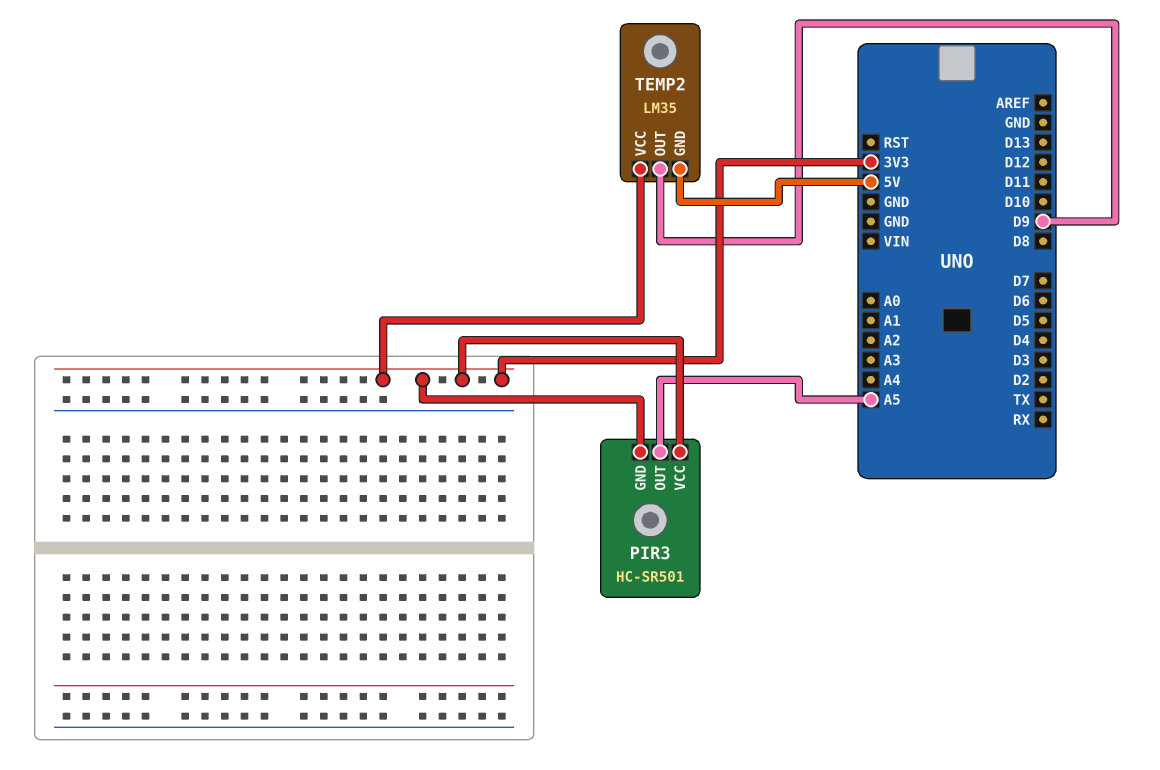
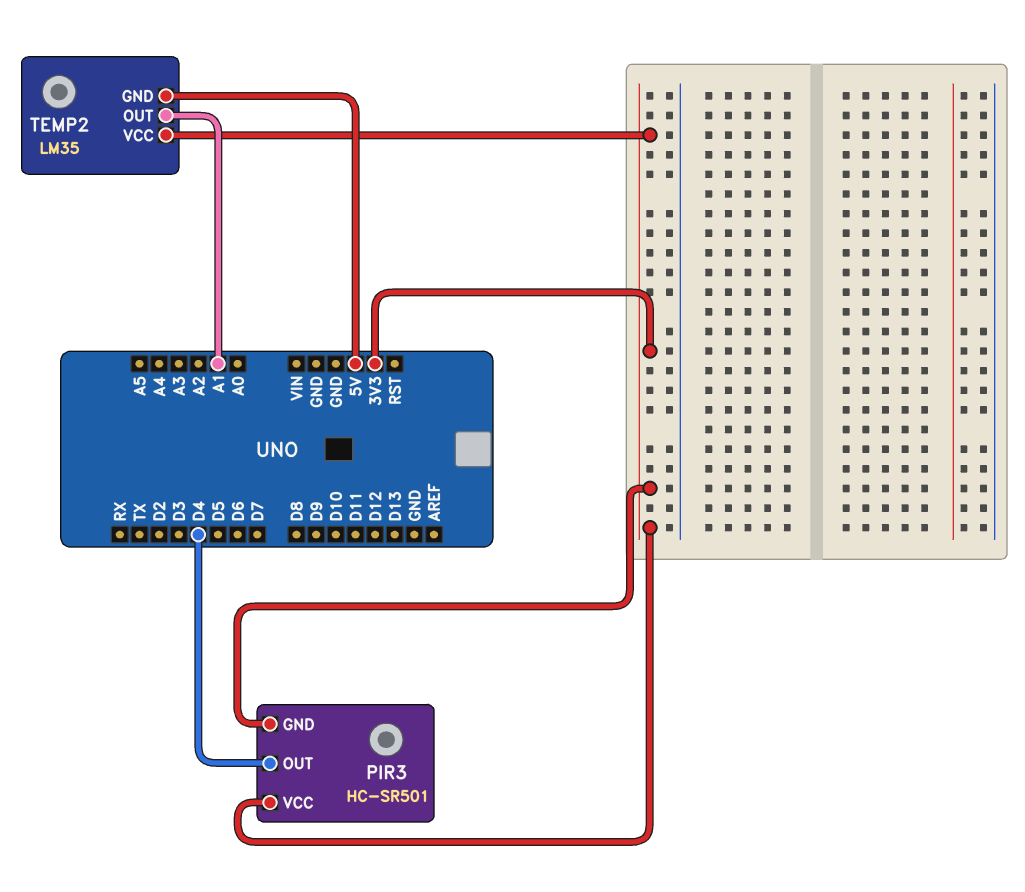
PIR3 pin OUT: A5 -> D4
TEMP2 pin OUT: D9 -> A1

